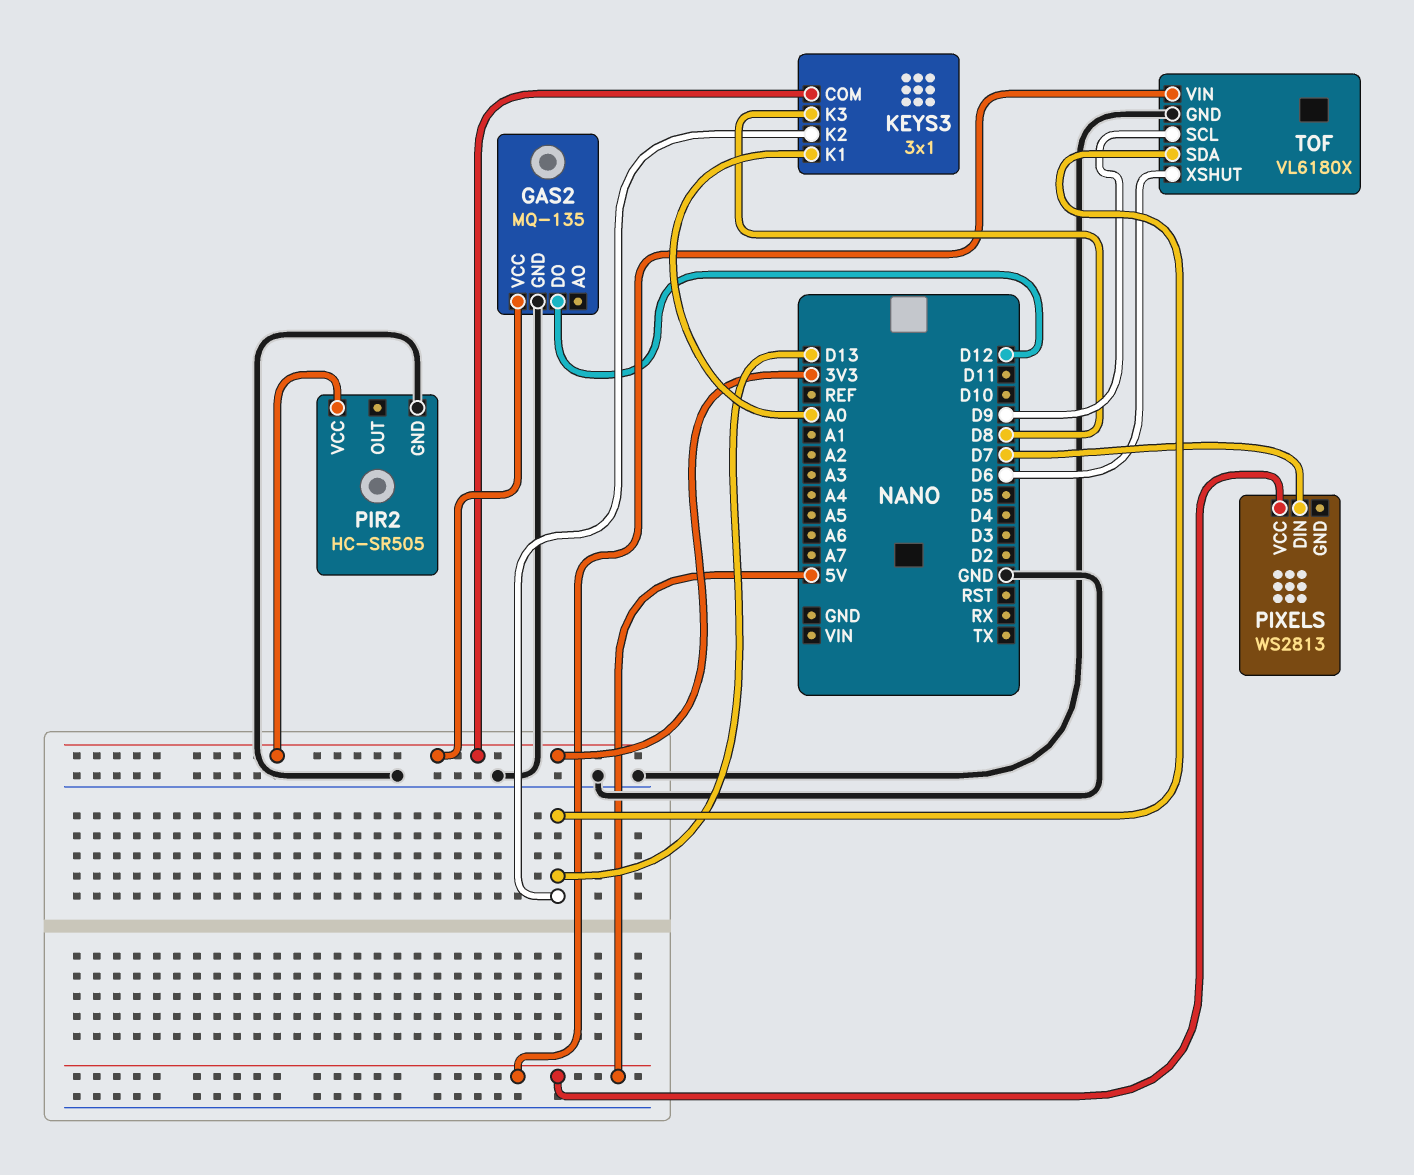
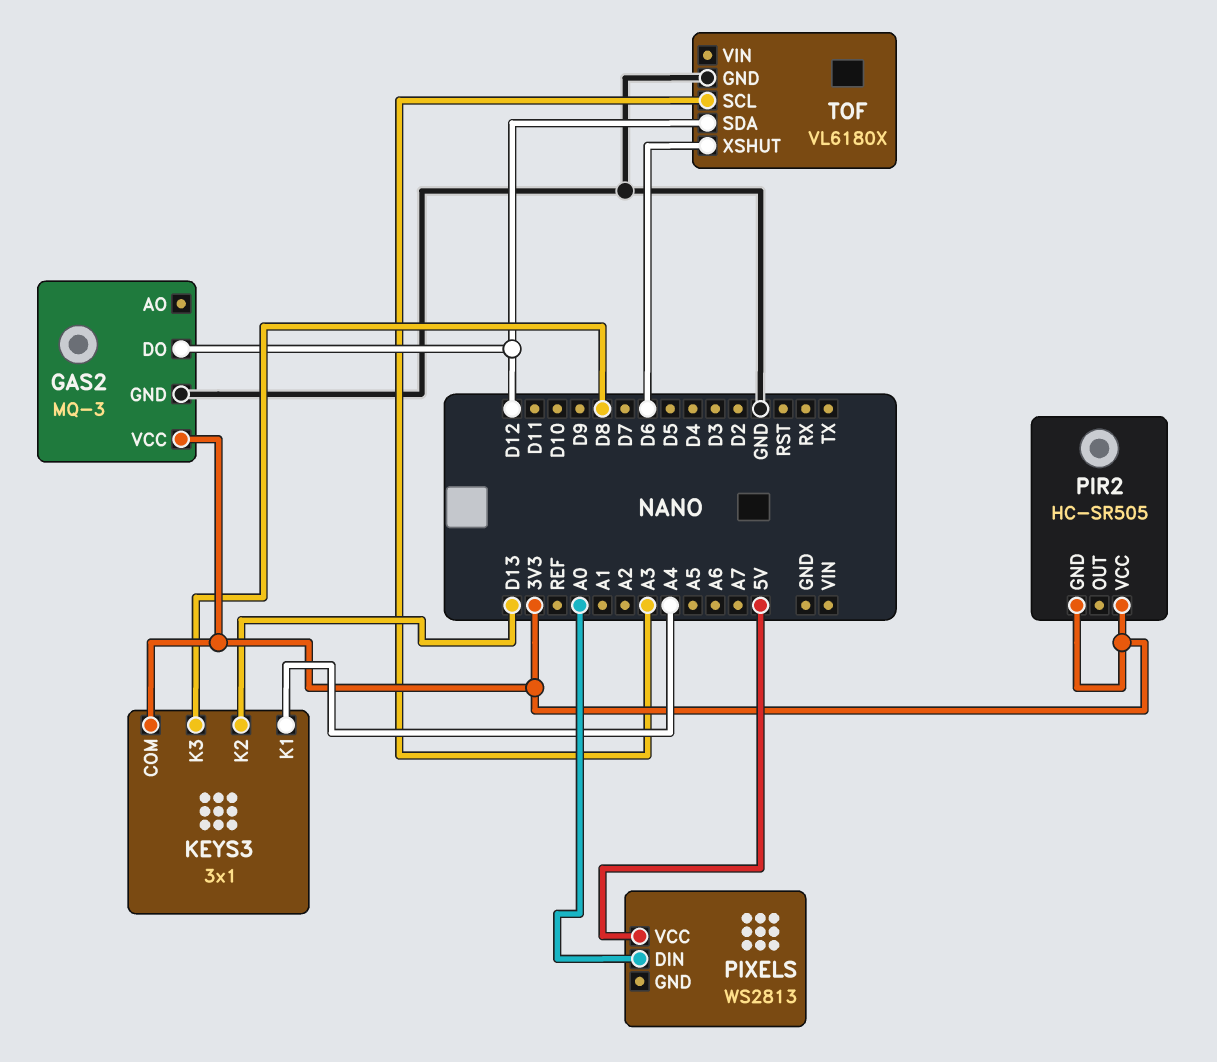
GAS2: MQ-135 -> MQ-3
KEYS3 pin K1: A0 -> A4
PIR2 pin GND: GND -> 3V3
PIXELS pin DIN: D7 -> A0
TOF pin SCL: D9 -> A3
TOF pin SDA: D13 -> D12
TOF pin VIN: 5V -> none

